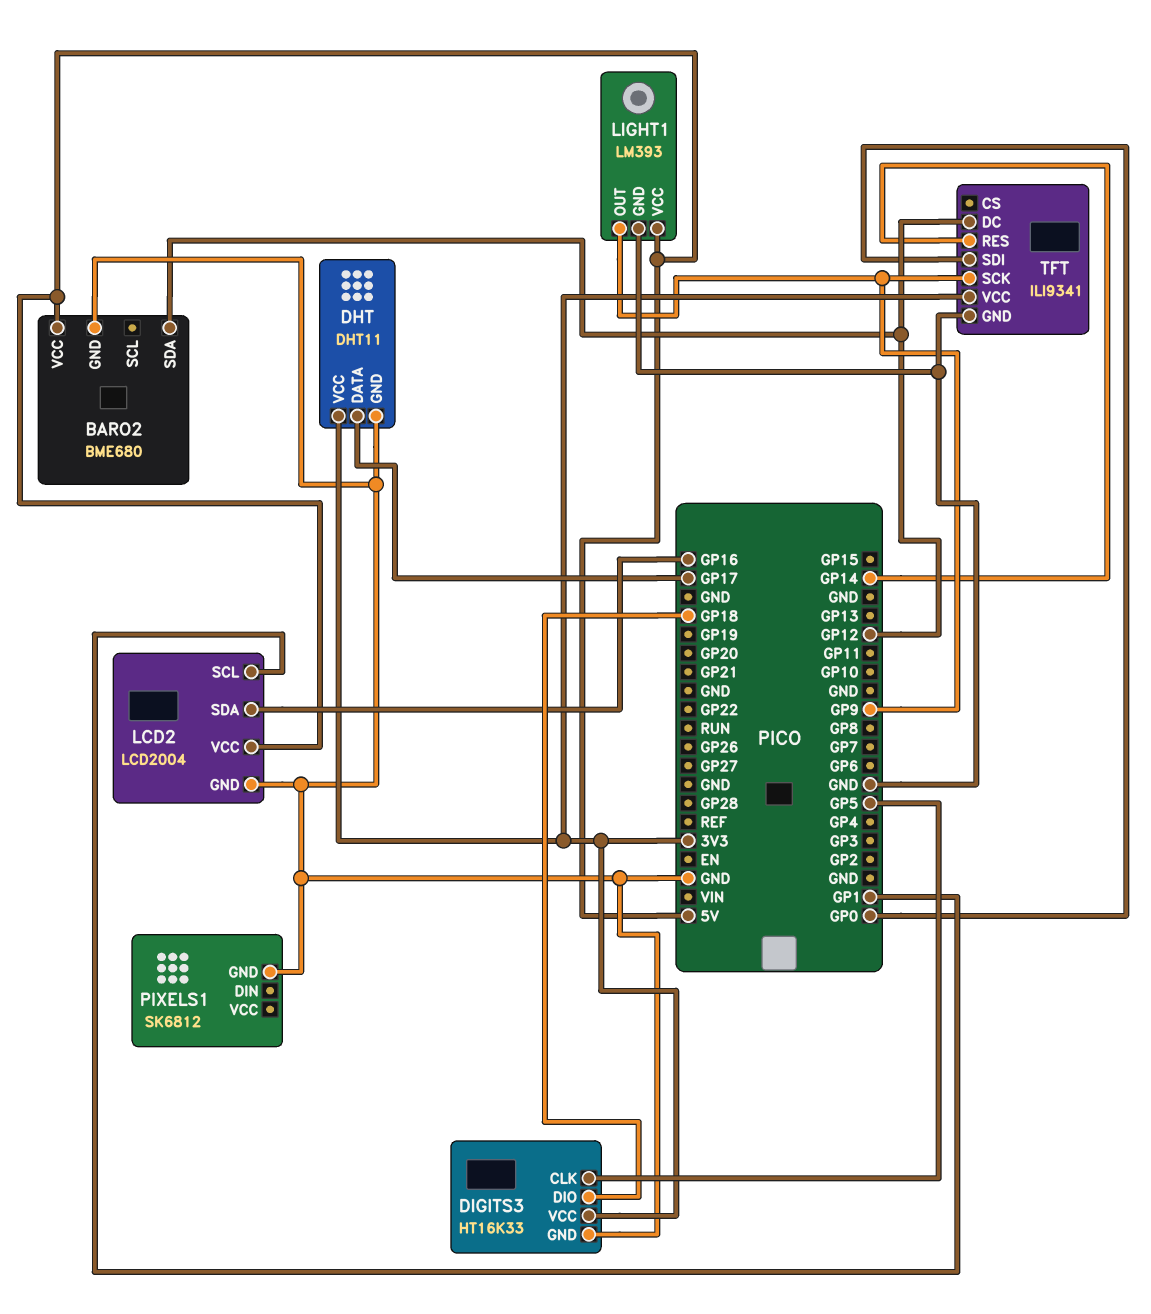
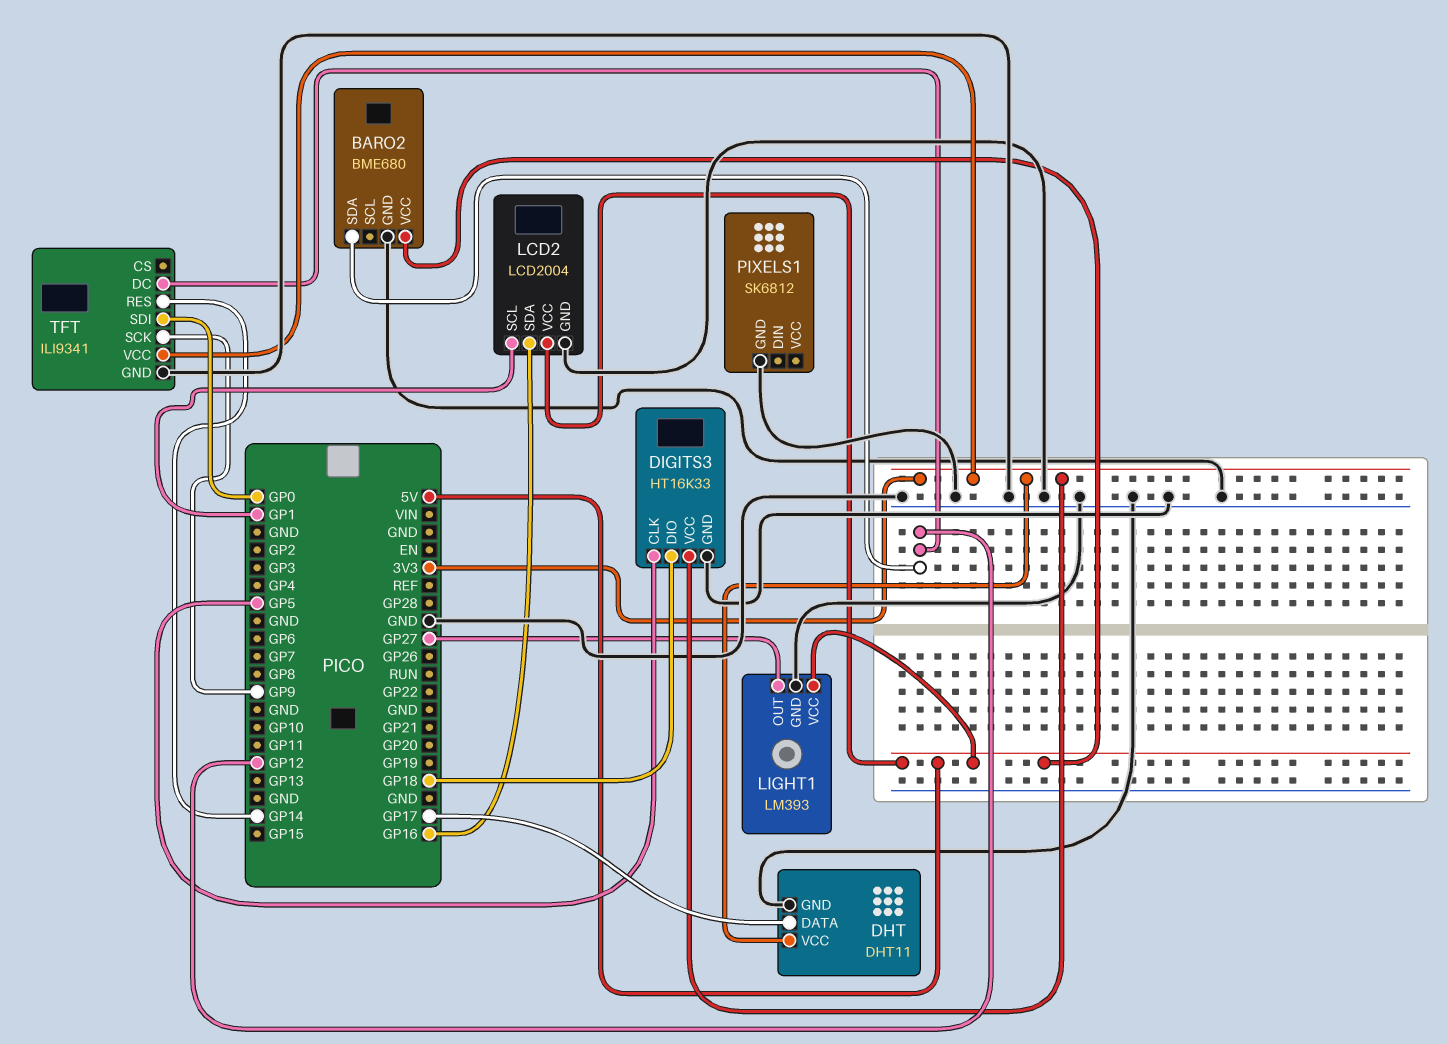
LIGHT1 pin OUT: GP9 -> GP27

